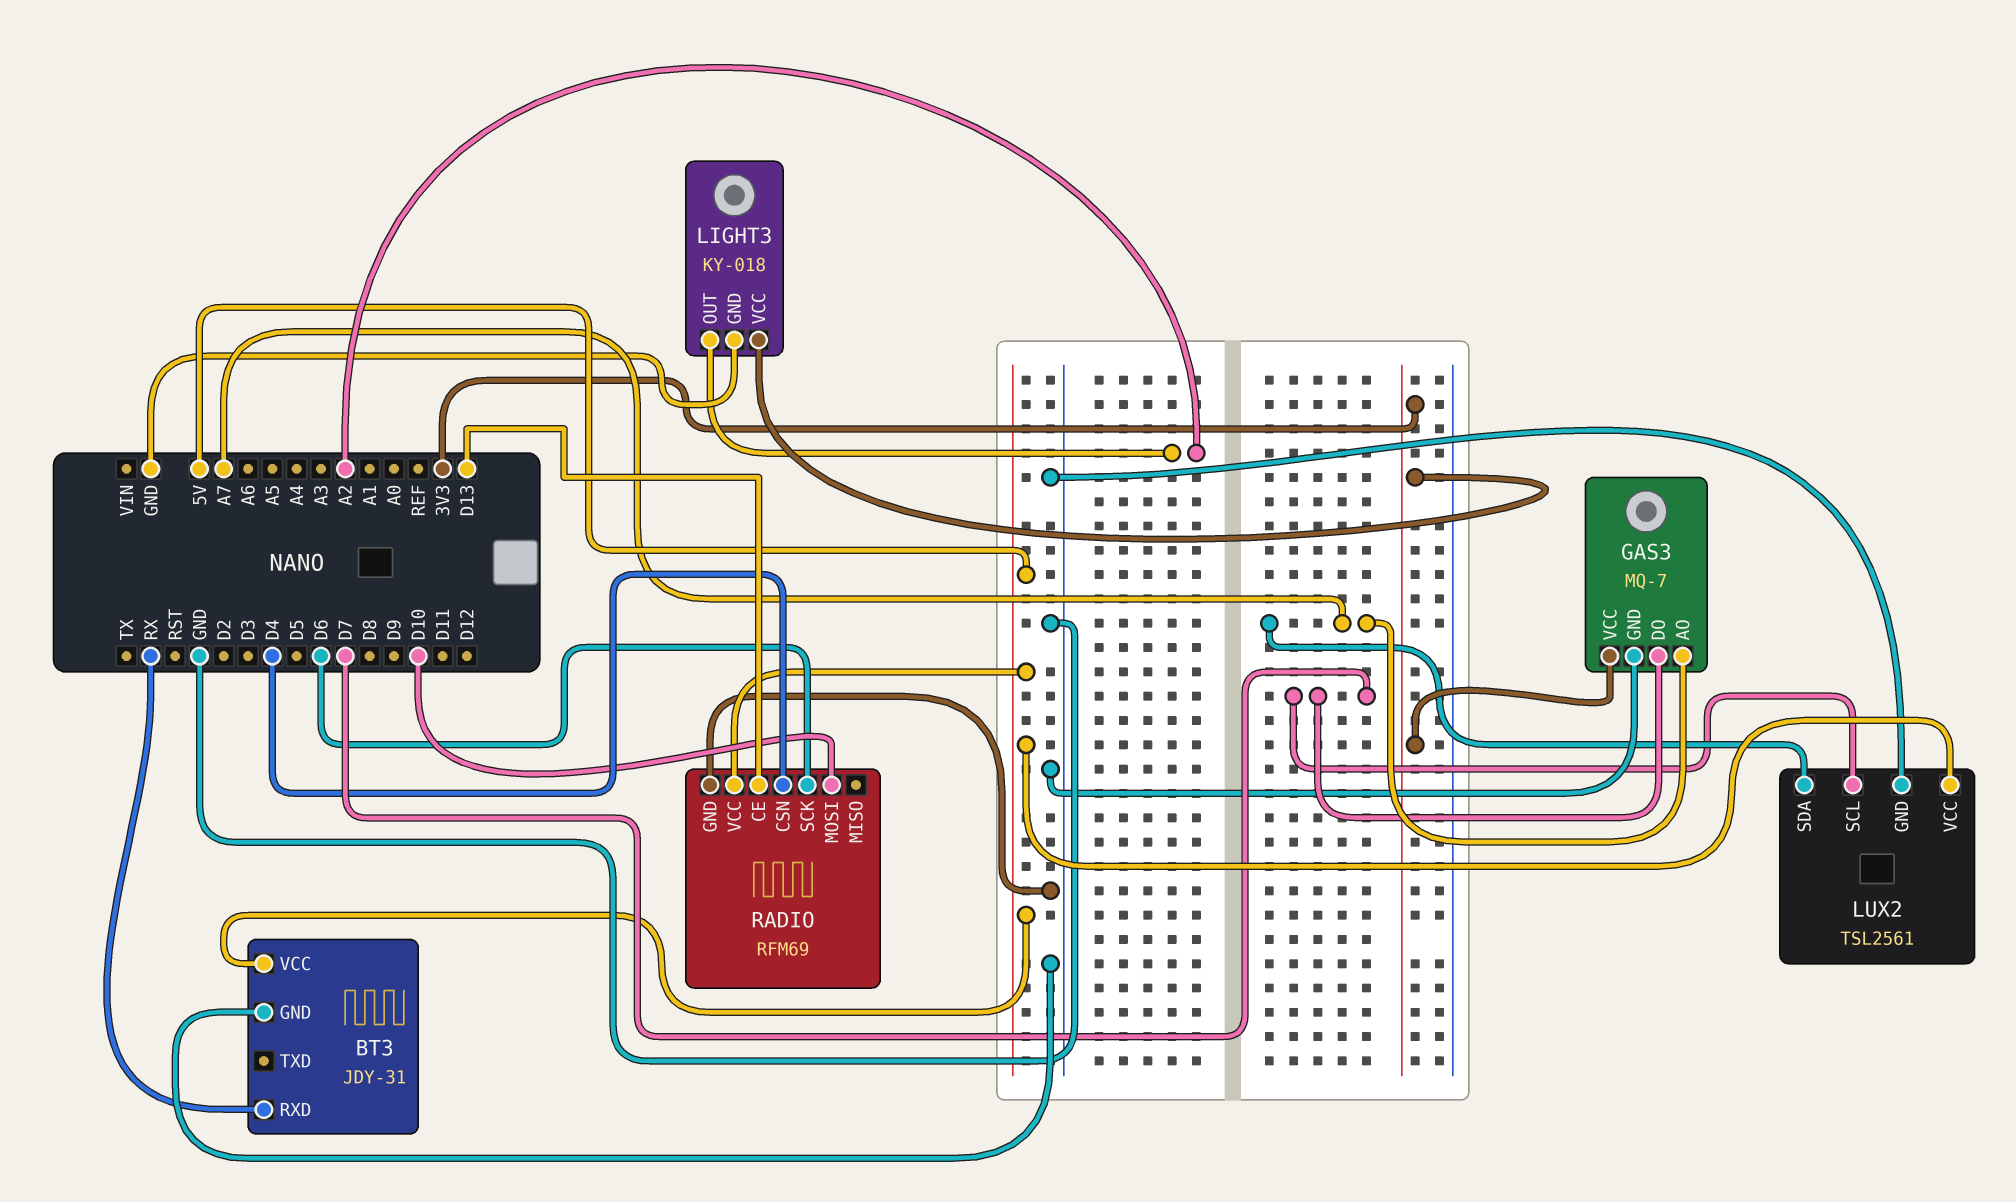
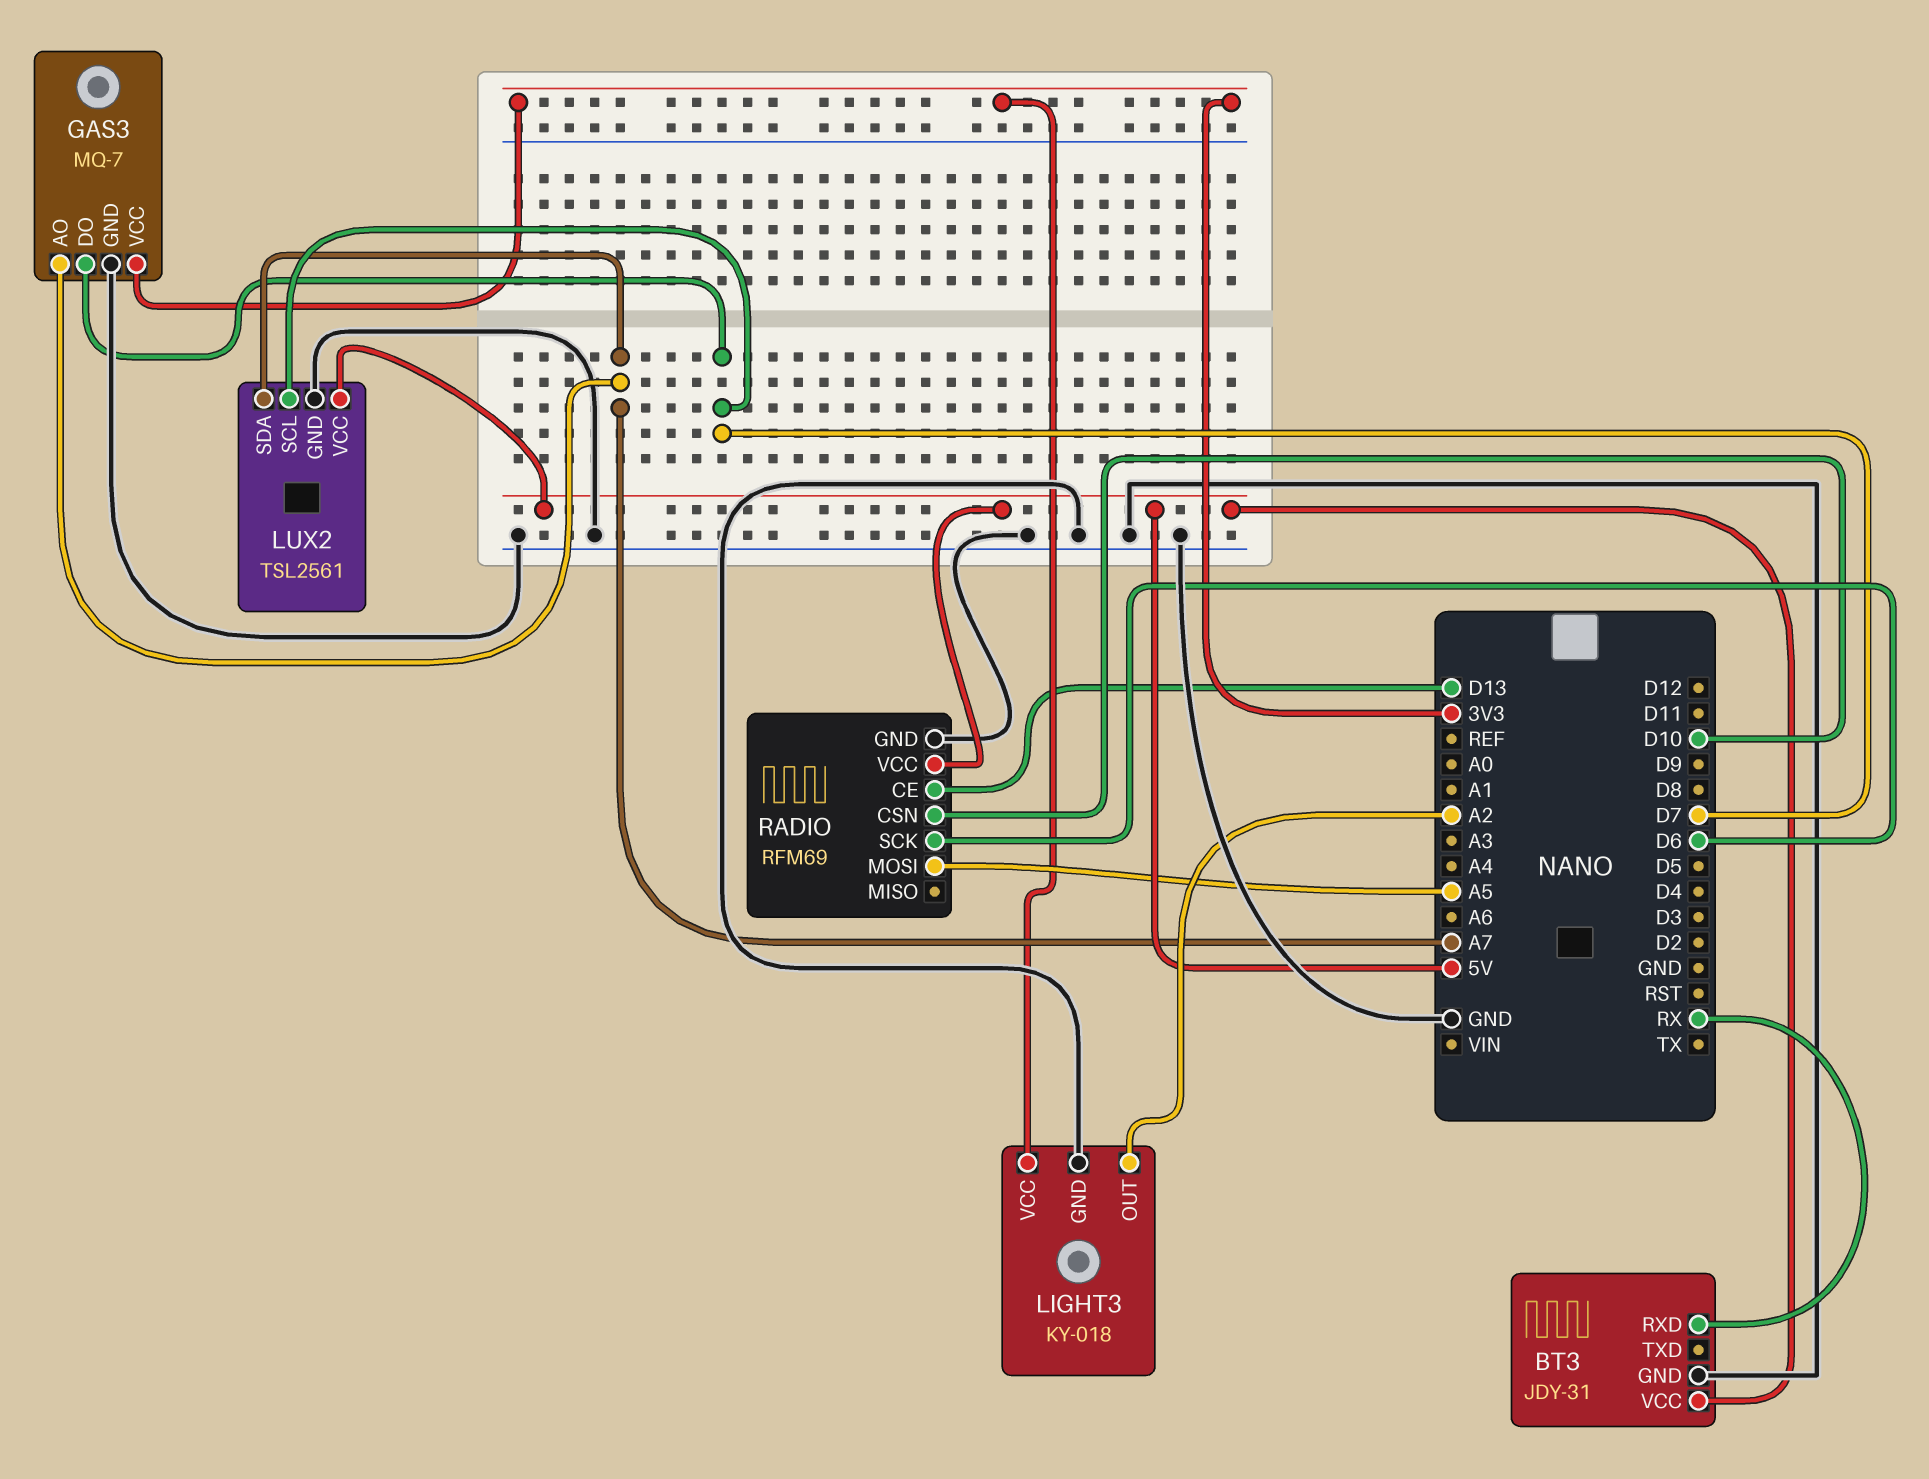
RADIO pin CSN: D4 -> D10
RADIO pin MOSI: D10 -> A5

